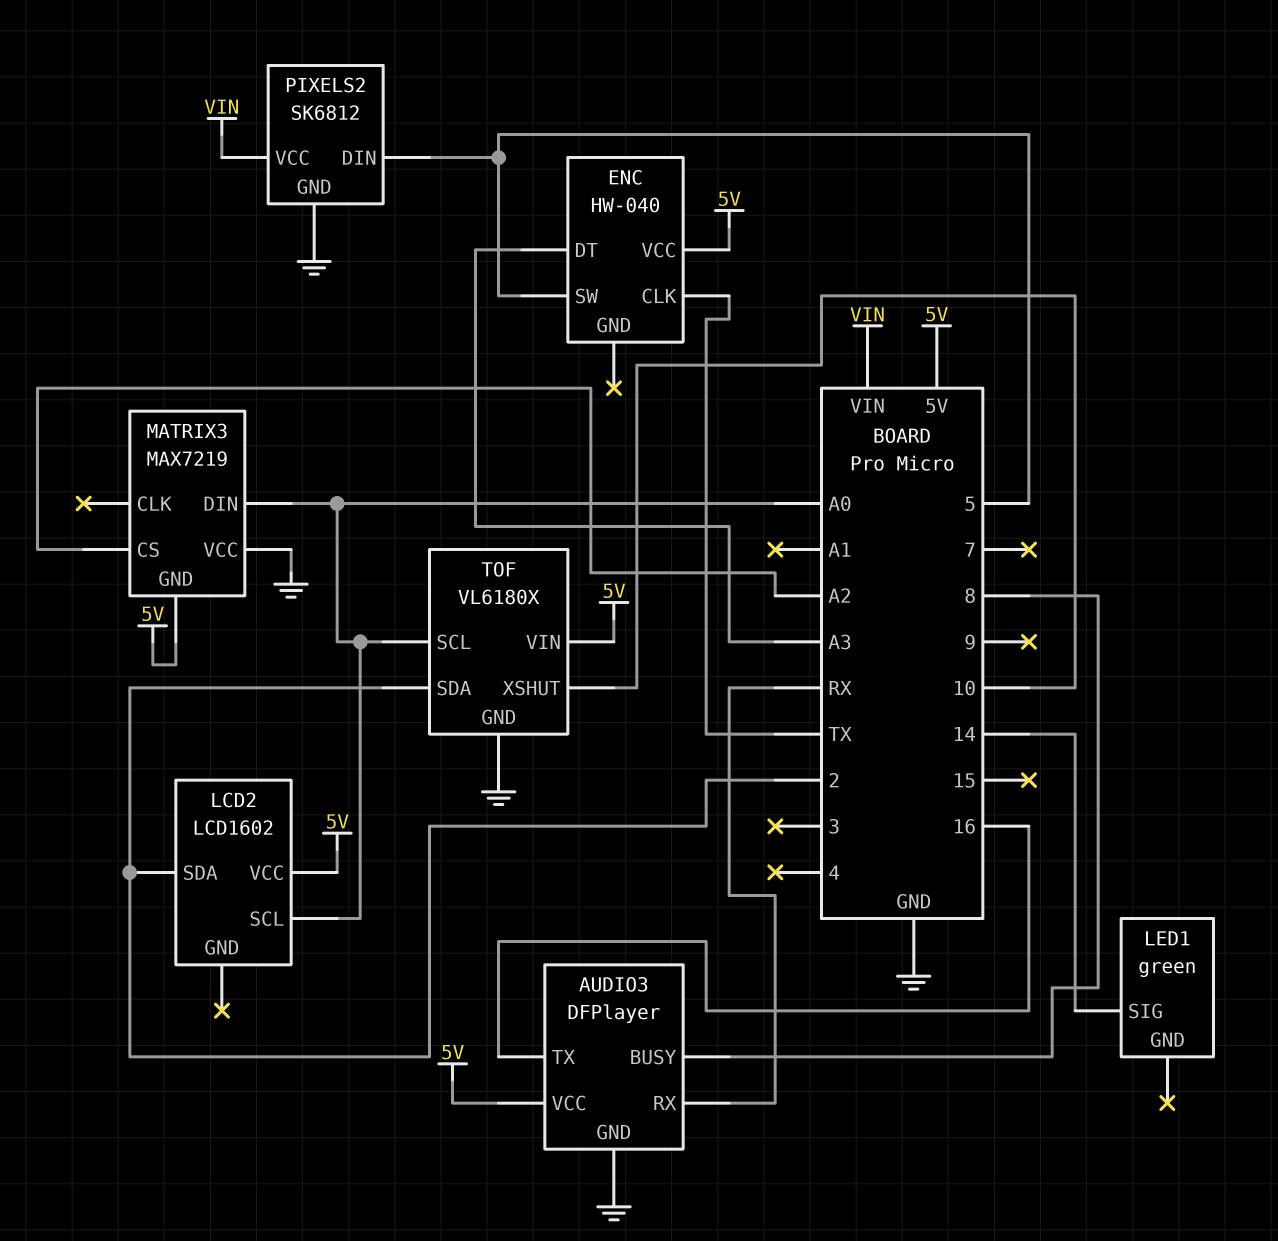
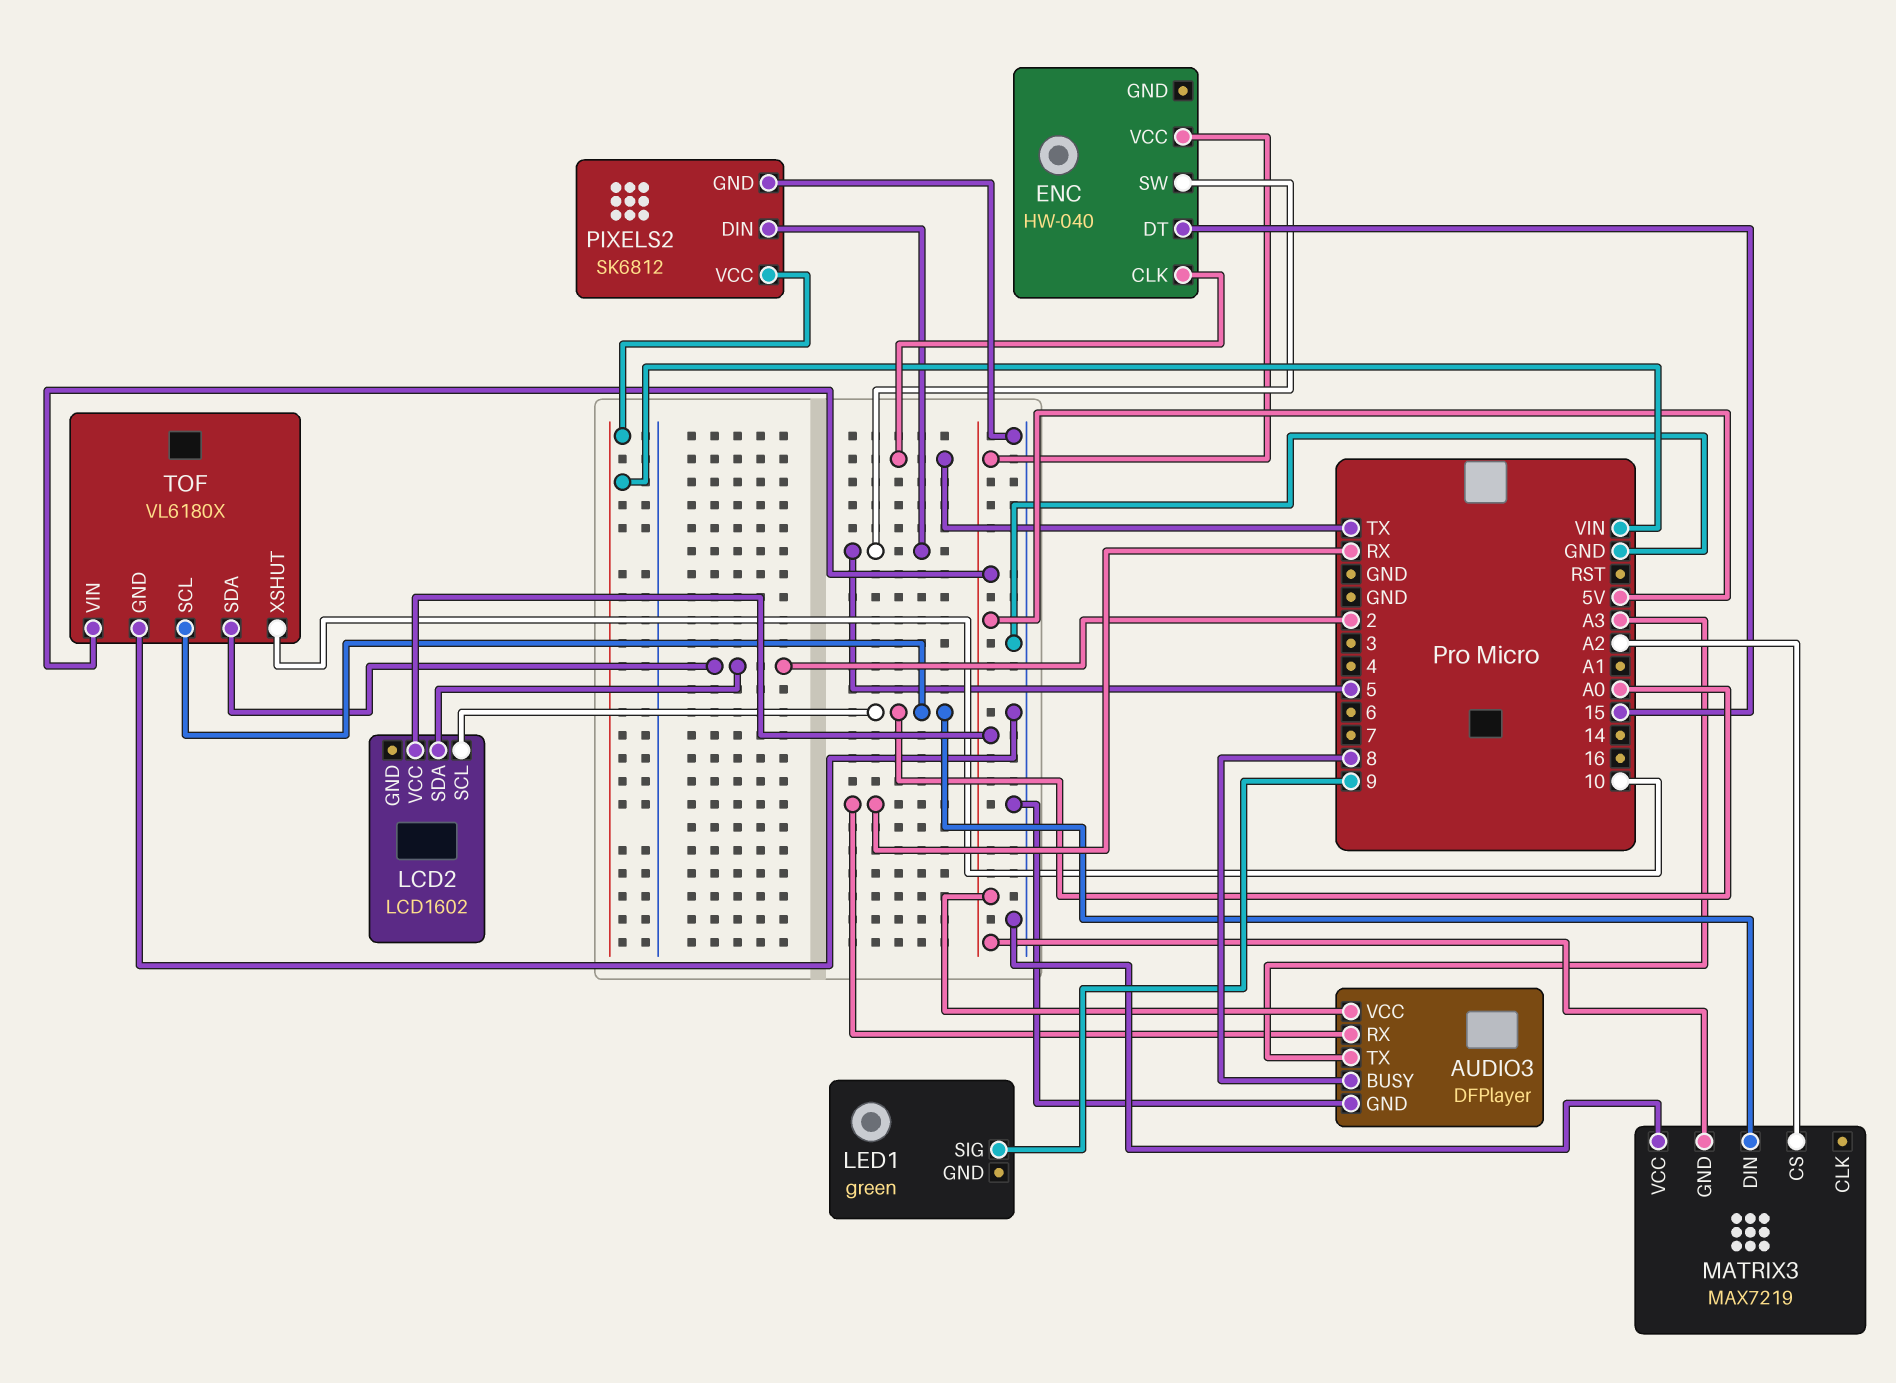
AUDIO3 pin TX: 16 -> A3
ENC pin DT: A3 -> 15
LED1 pin SIG: 14 -> 9

